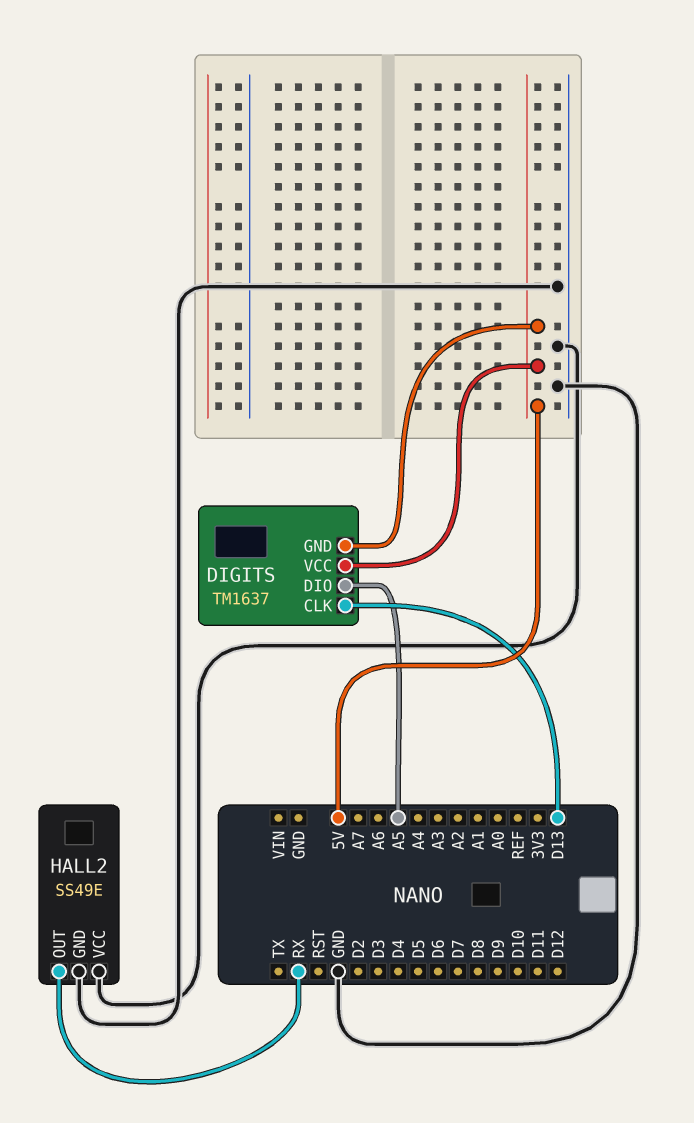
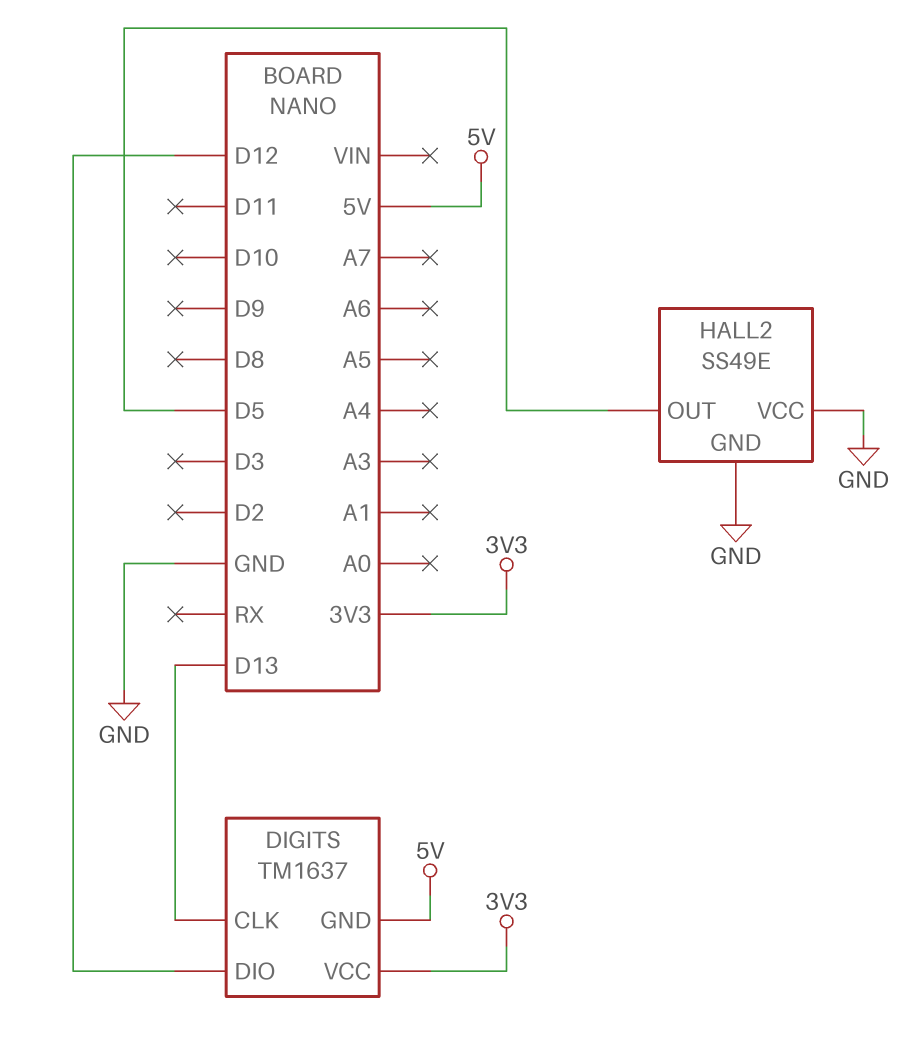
DIGITS pin DIO: A5 -> D12
DIGITS pin VCC: 5V -> 3V3
HALL2 pin OUT: RX -> D5

